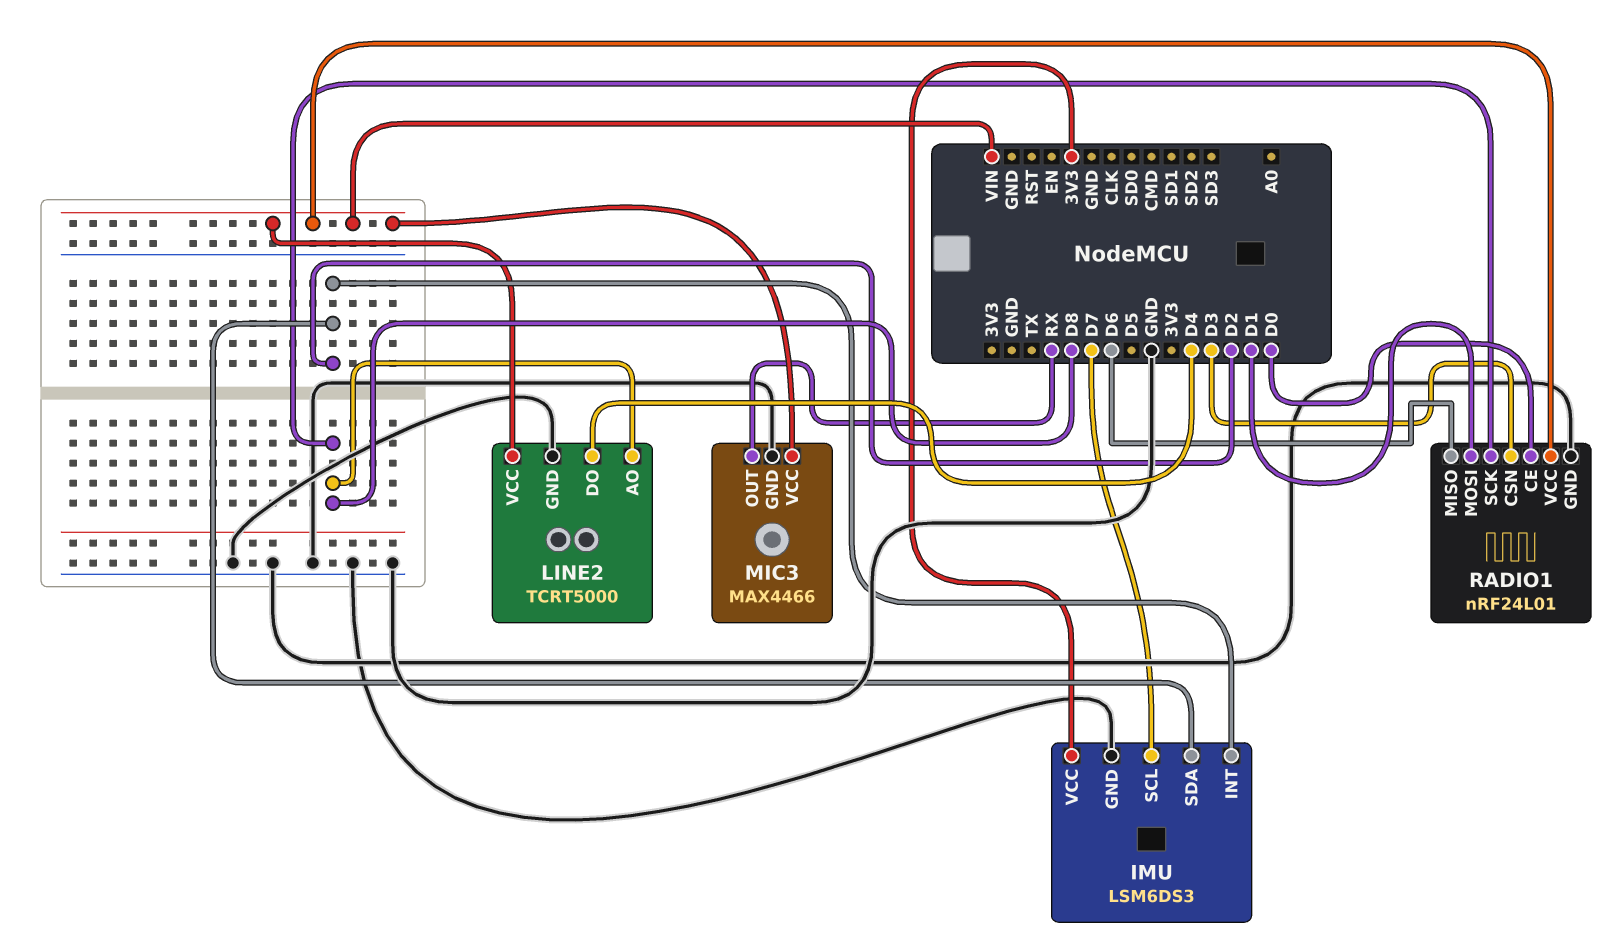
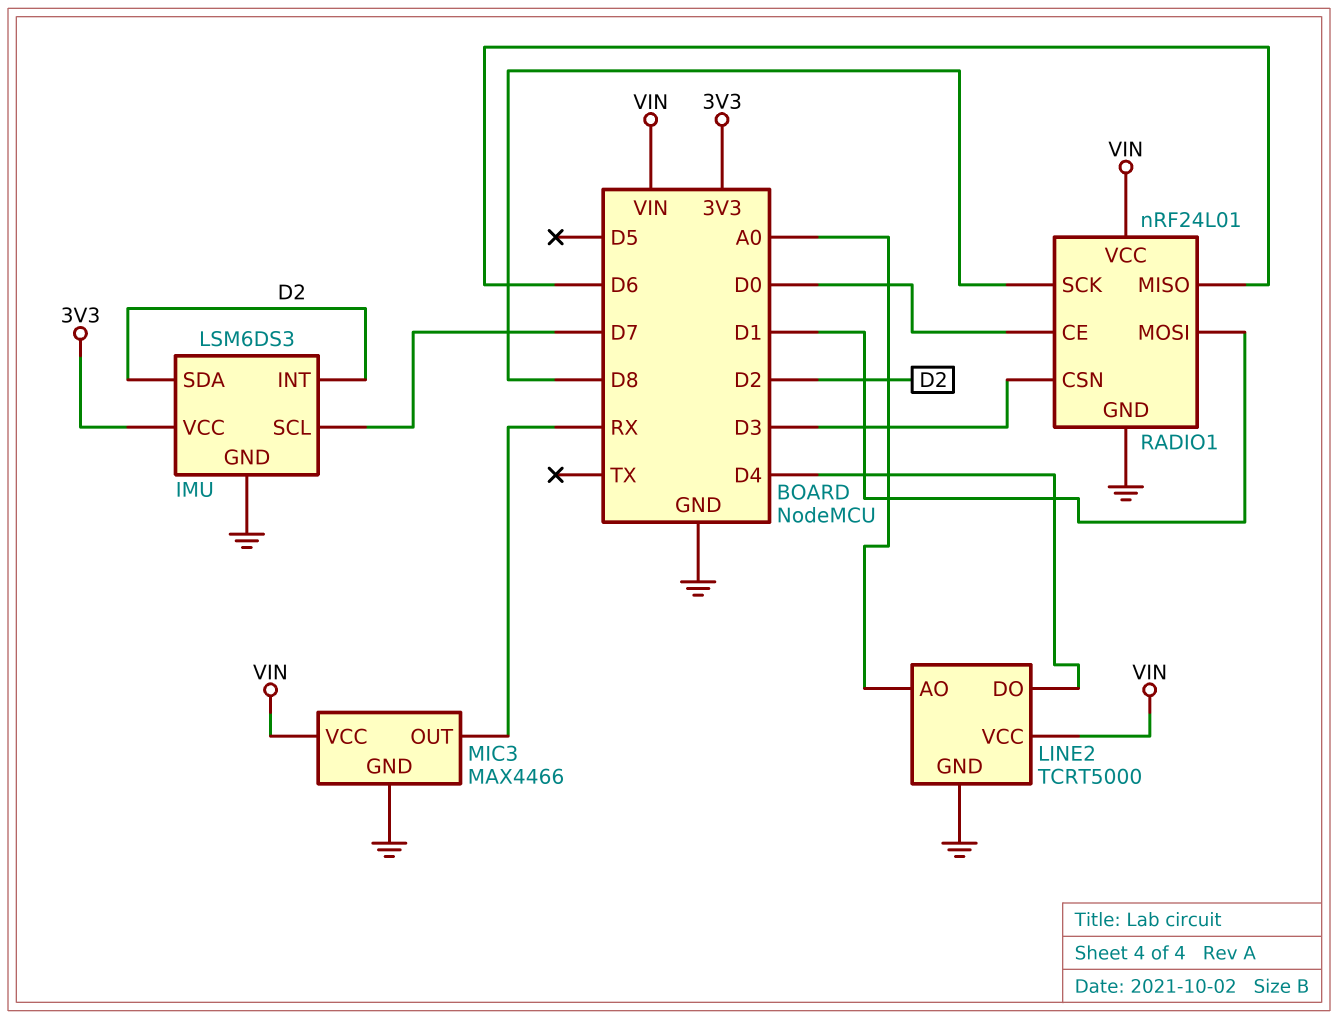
LINE2 pin AO: D8 -> A0

